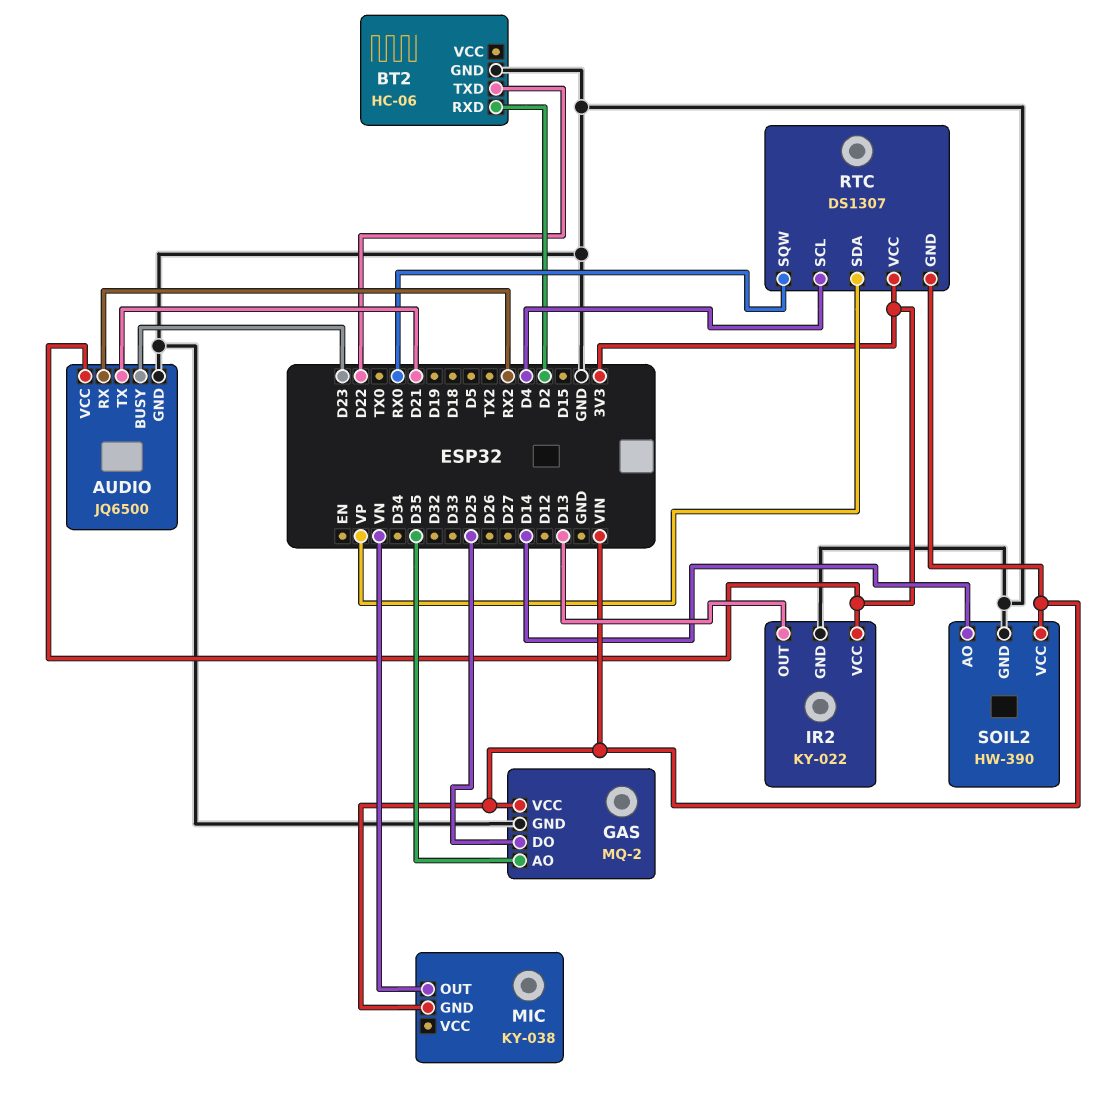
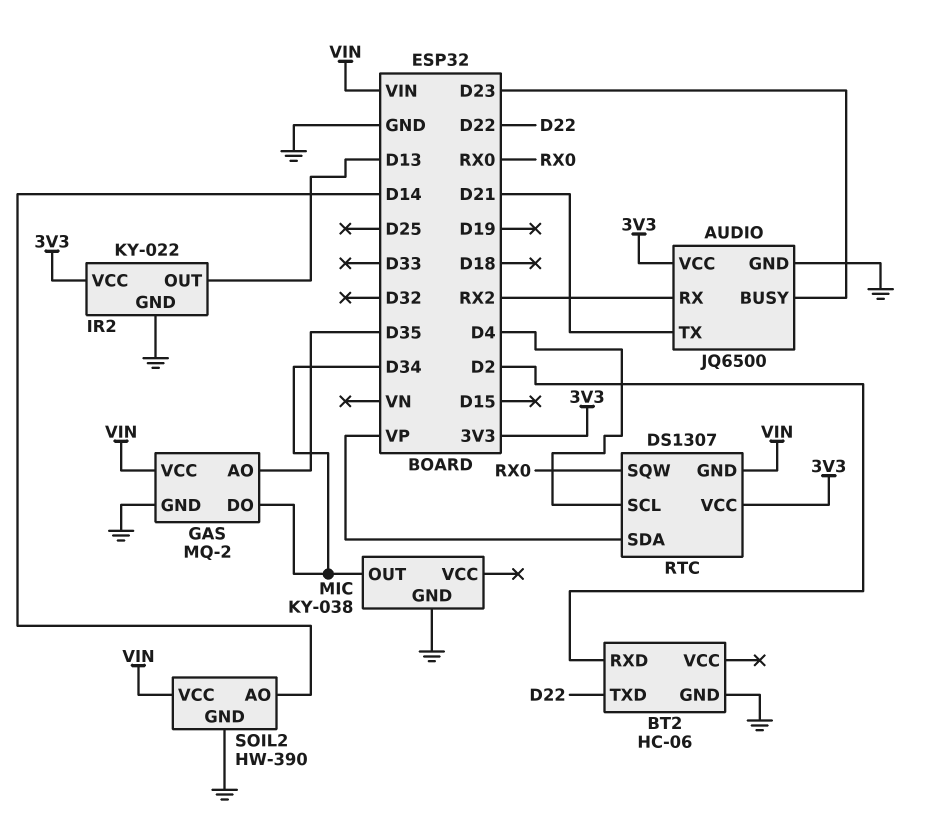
GAS pin DO: D25 -> D34
MIC pin GND: VIN -> GND
MIC pin OUT: VN -> D34

